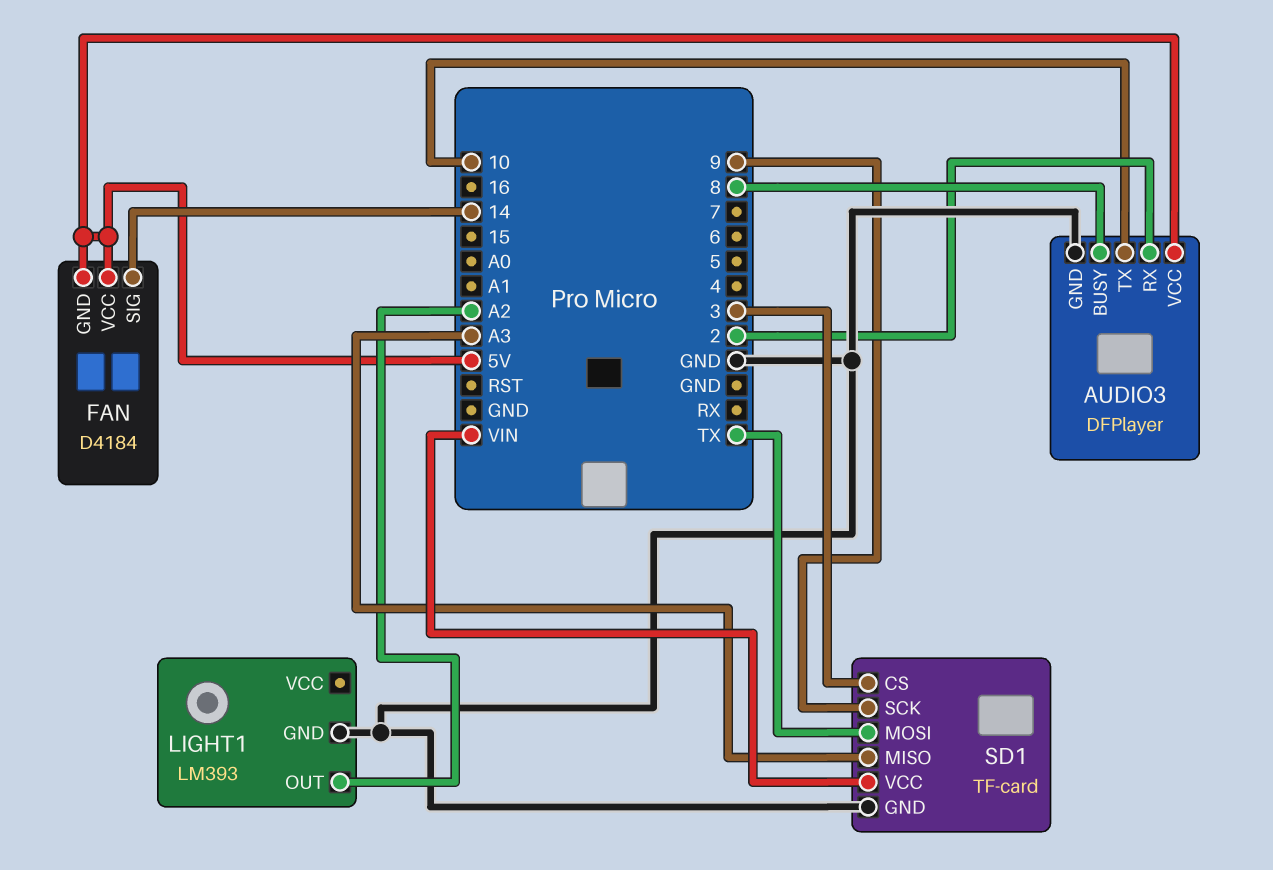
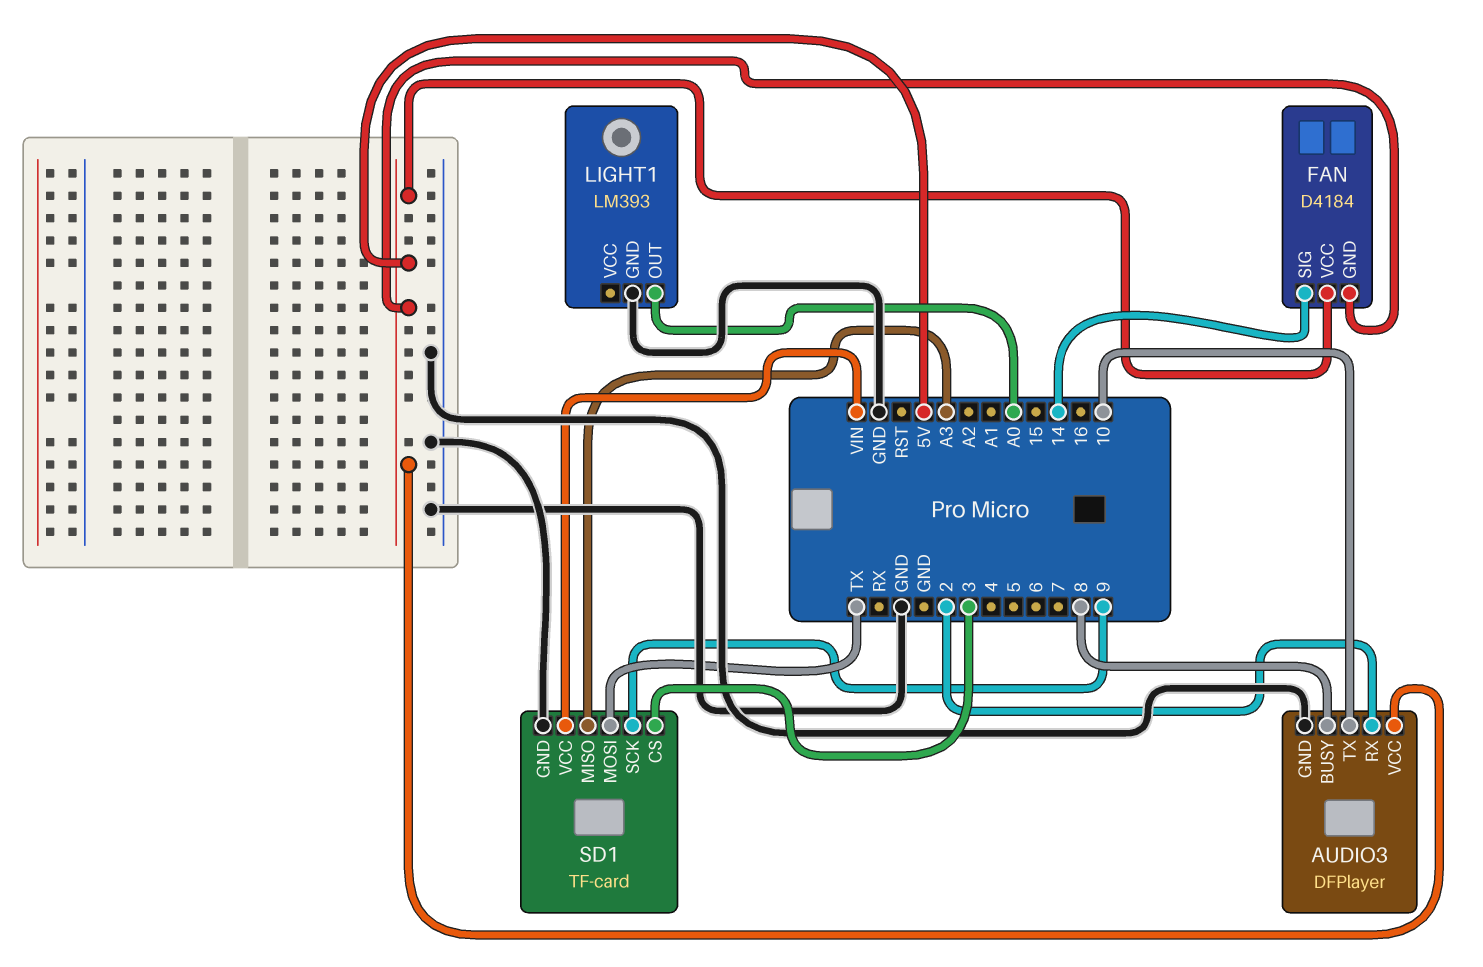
LIGHT1 pin OUT: A2 -> A0

